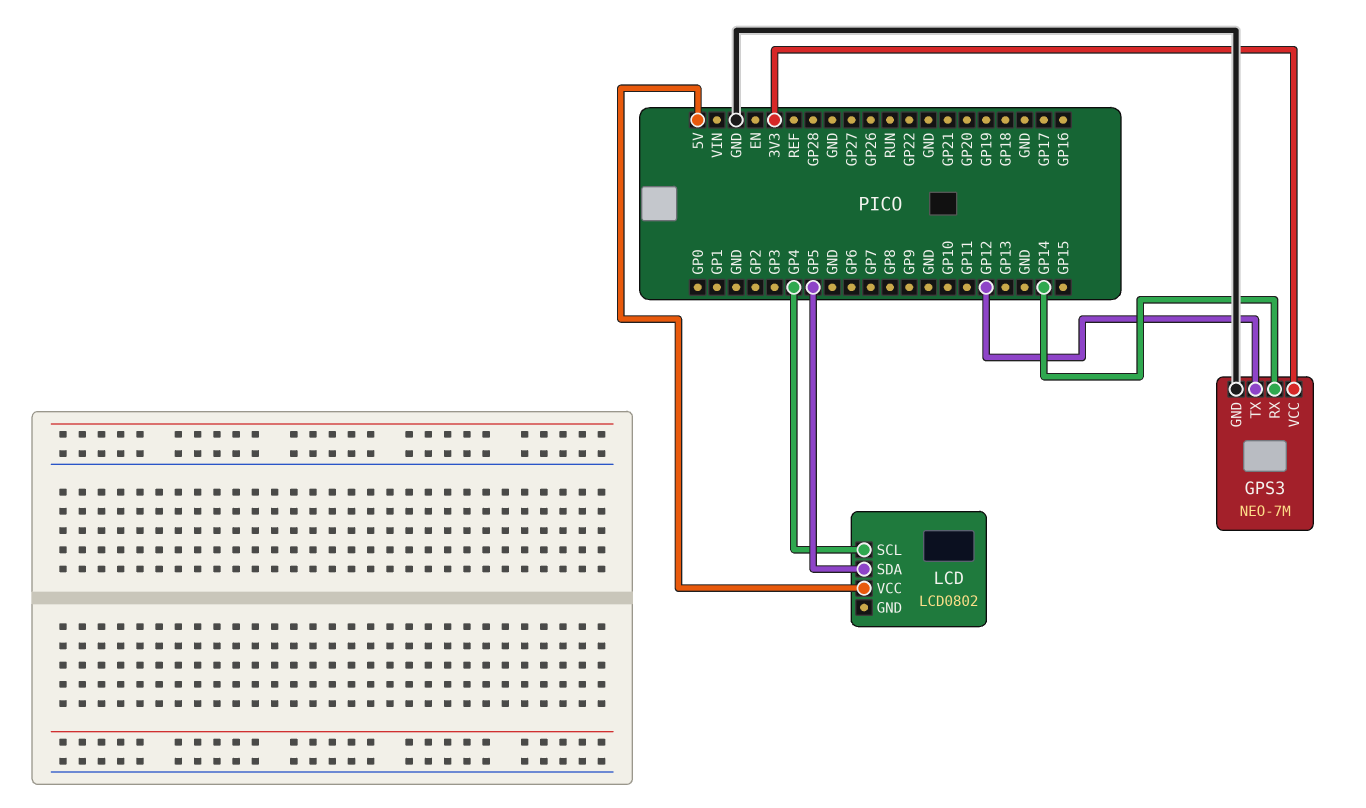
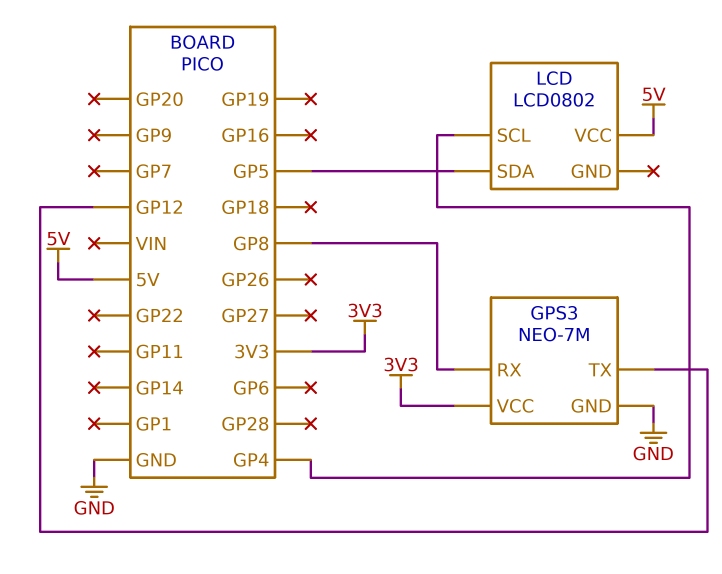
GPS3 pin RX: GP14 -> GP8

